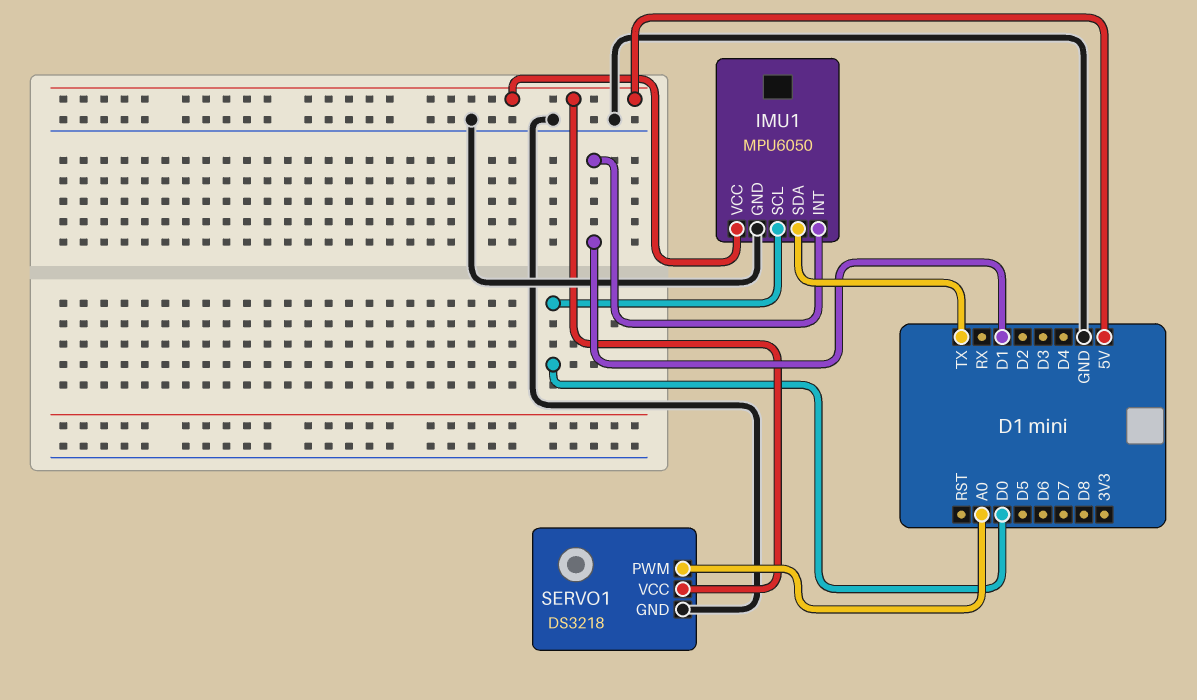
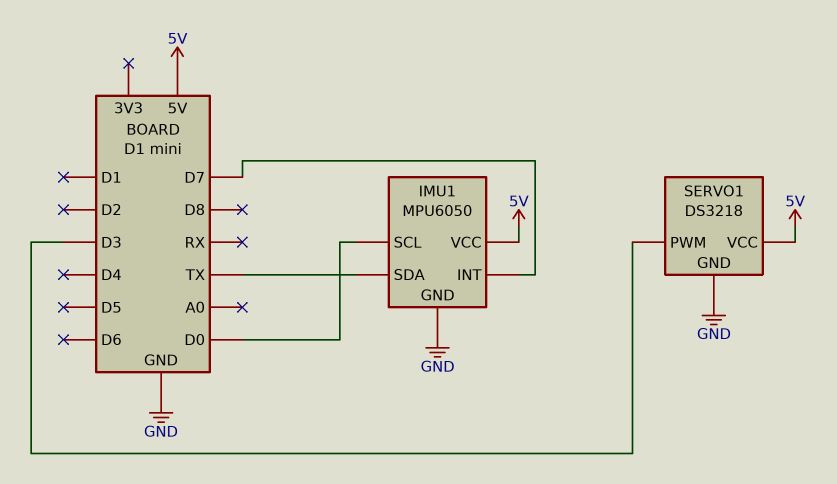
IMU1 pin INT: D1 -> D7
SERVO1 pin PWM: A0 -> D3

